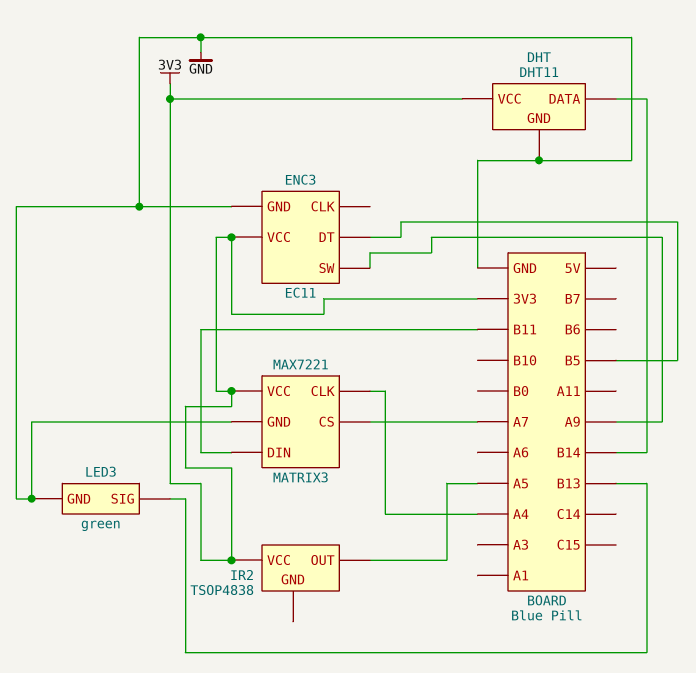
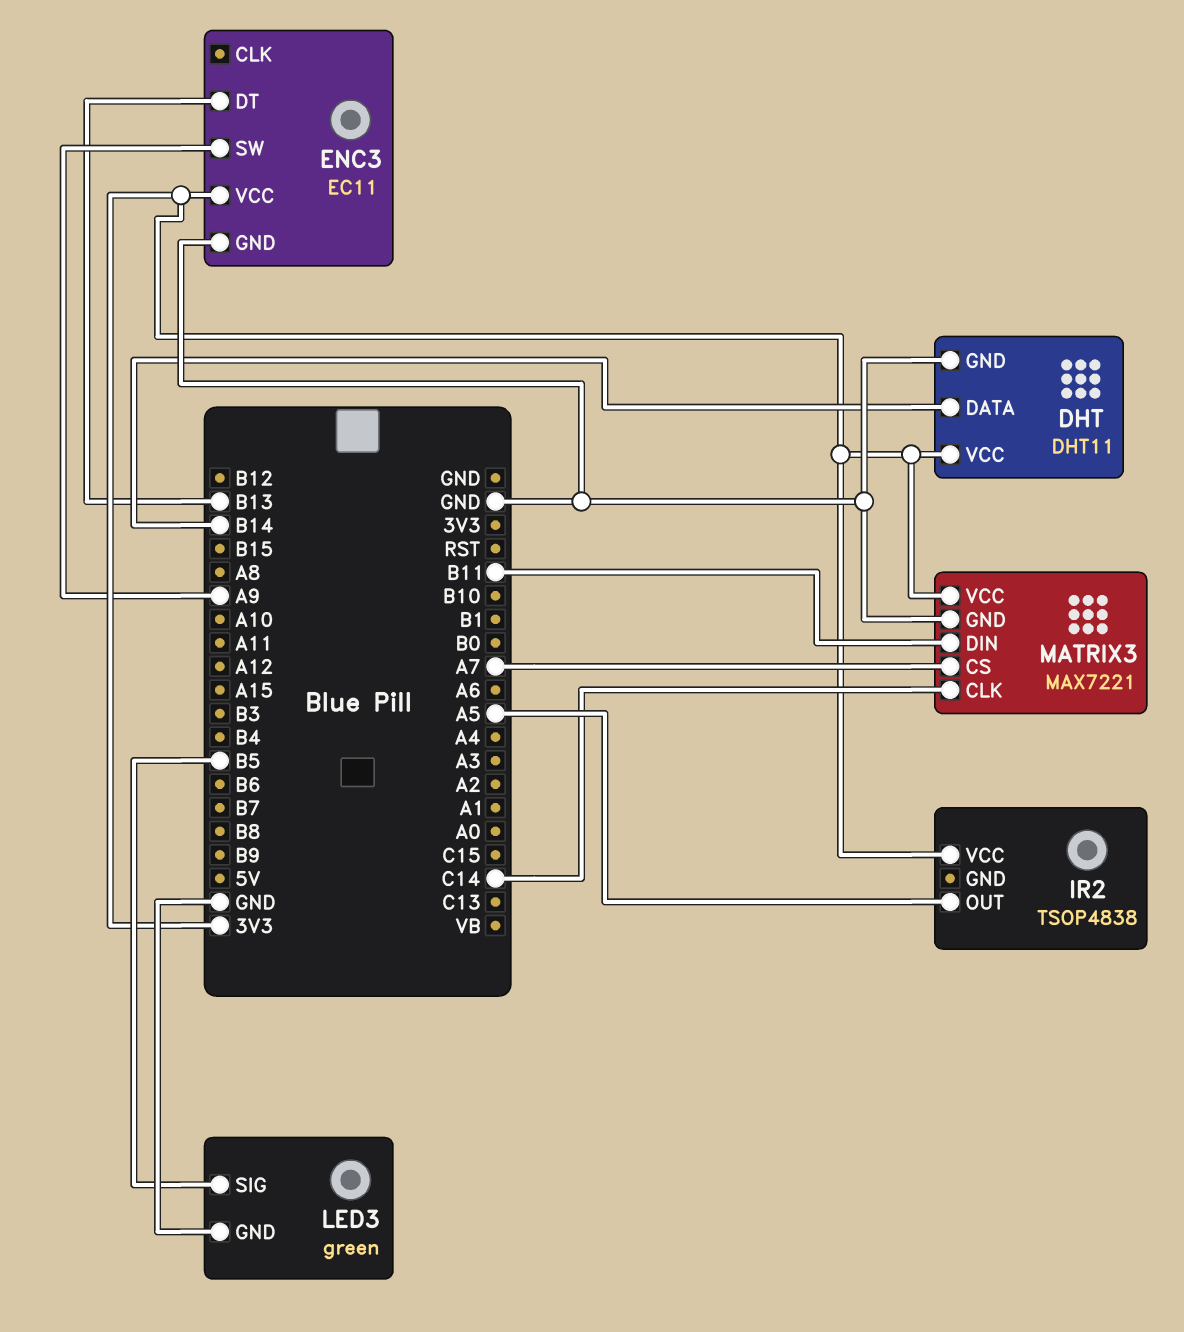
ENC3 pin DT: B5 -> B13
LED3 pin SIG: B13 -> B5
MATRIX3 pin CLK: A4 -> C14

